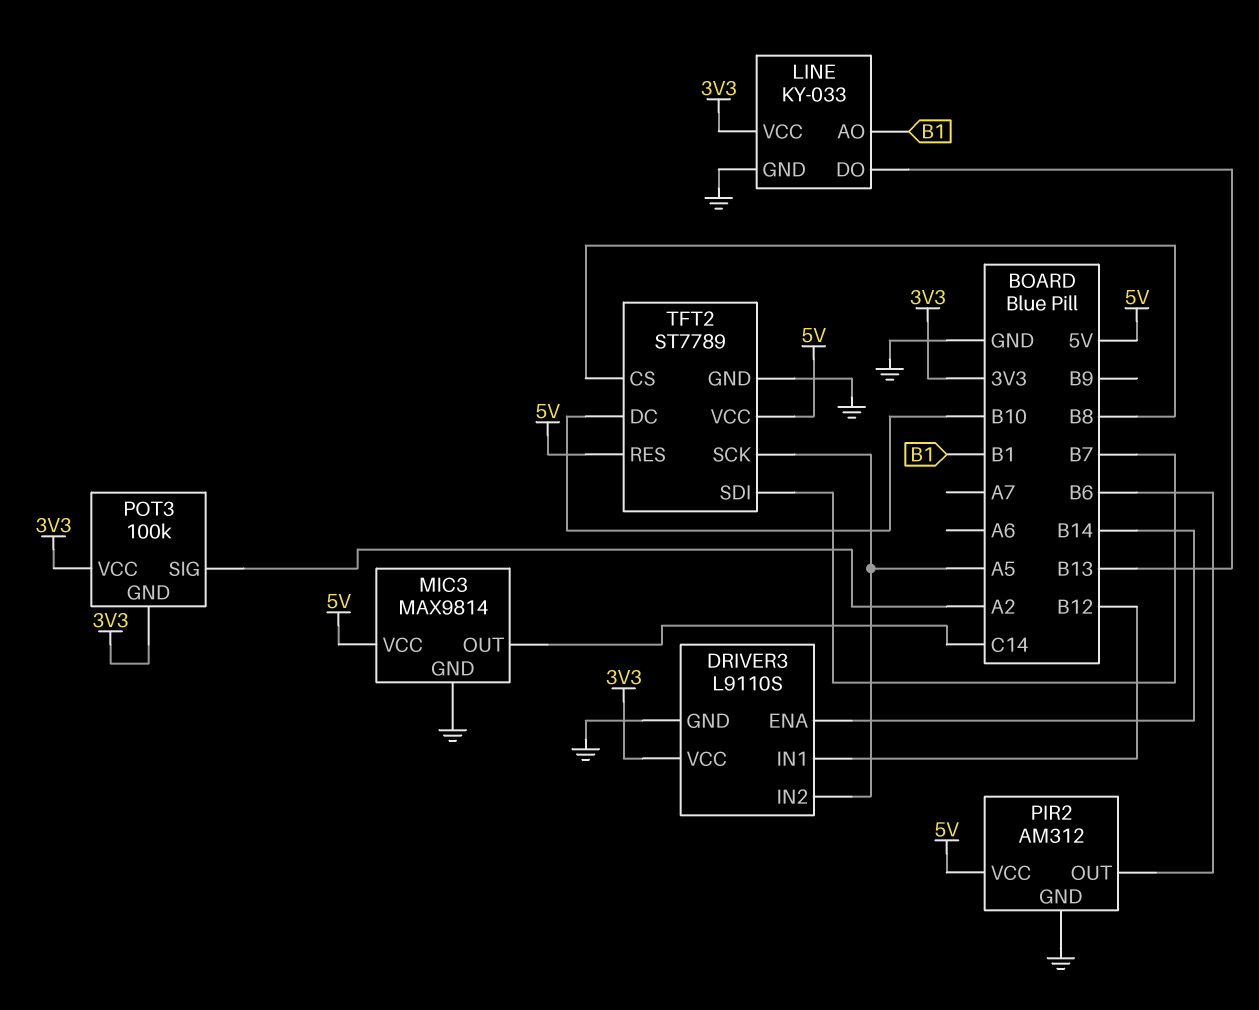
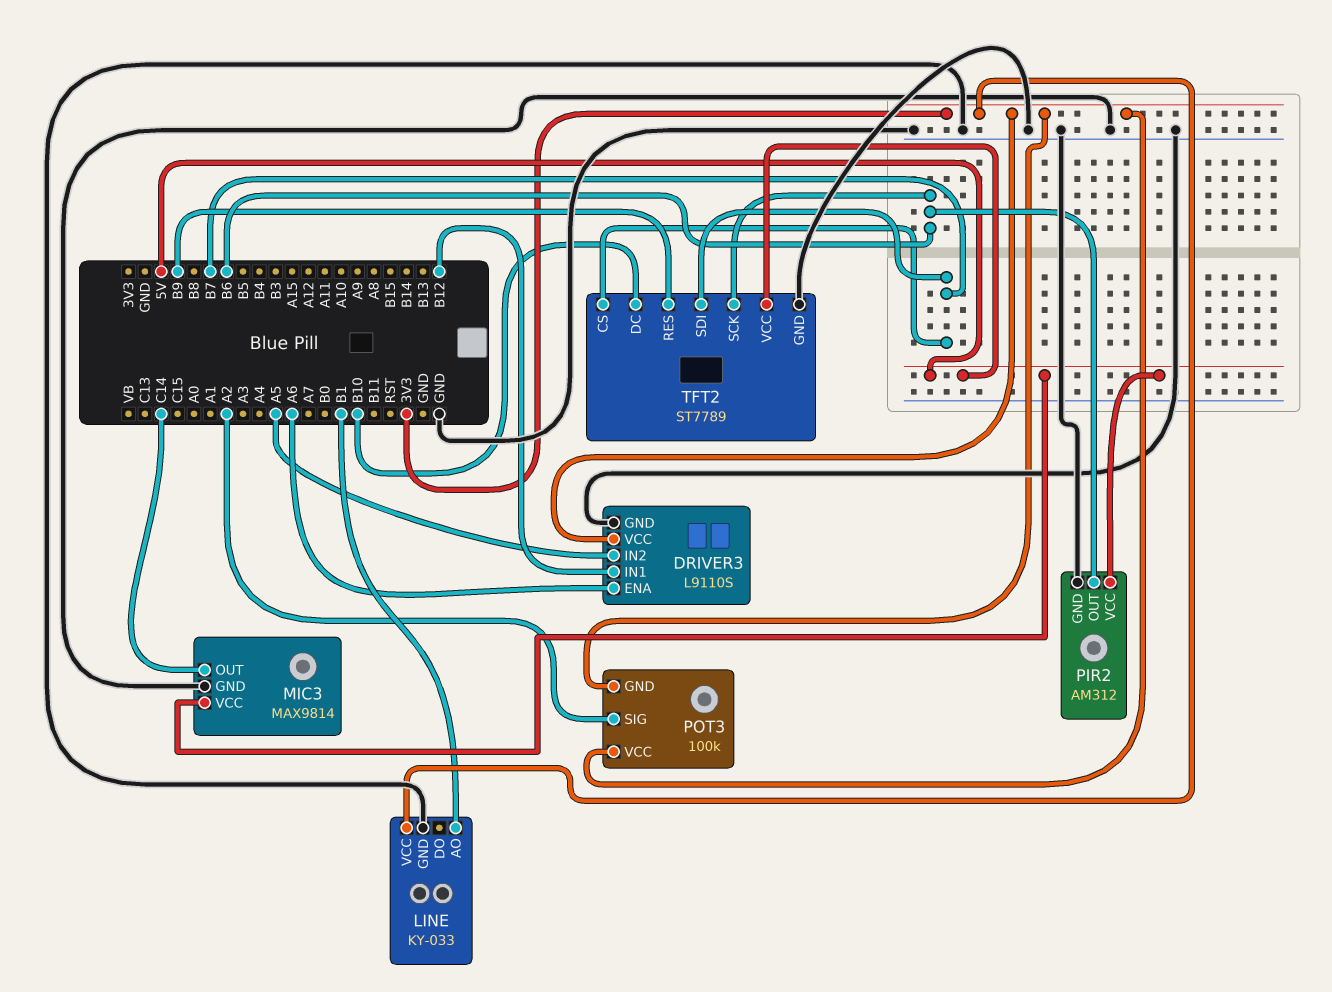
DRIVER3 pin ENA: B14 -> A6
LINE pin DO: B13 -> none
TFT2 pin CS: B8 -> B7
TFT2 pin RES: 5V -> B9
TFT2 pin SCK: A5 -> B6

